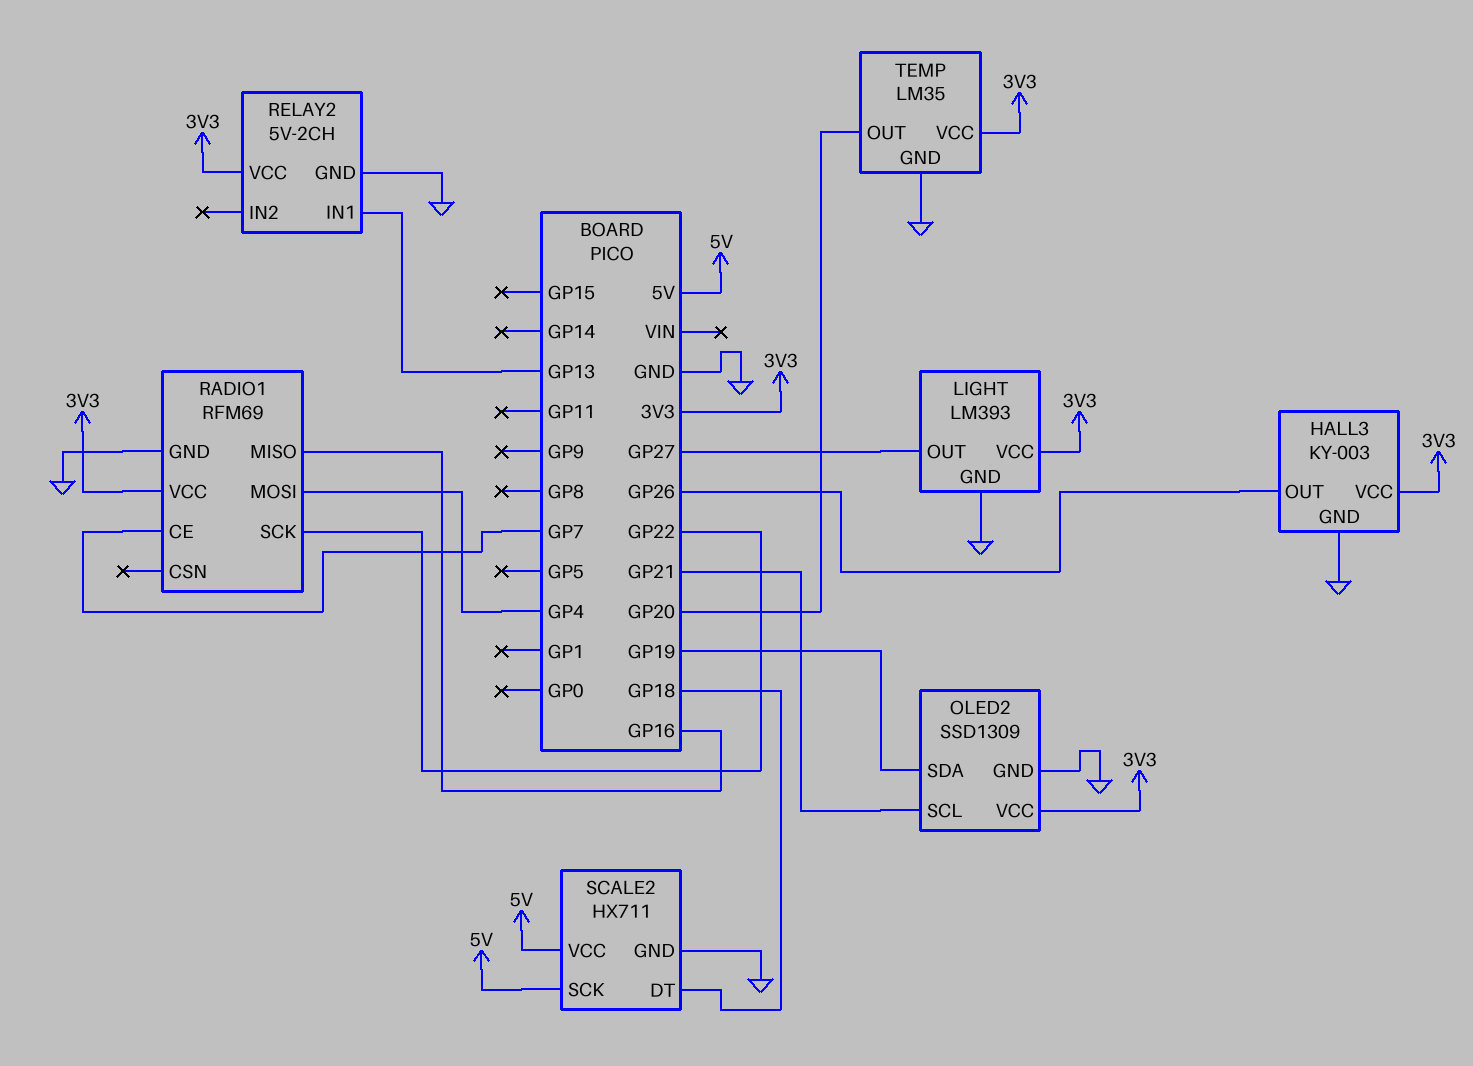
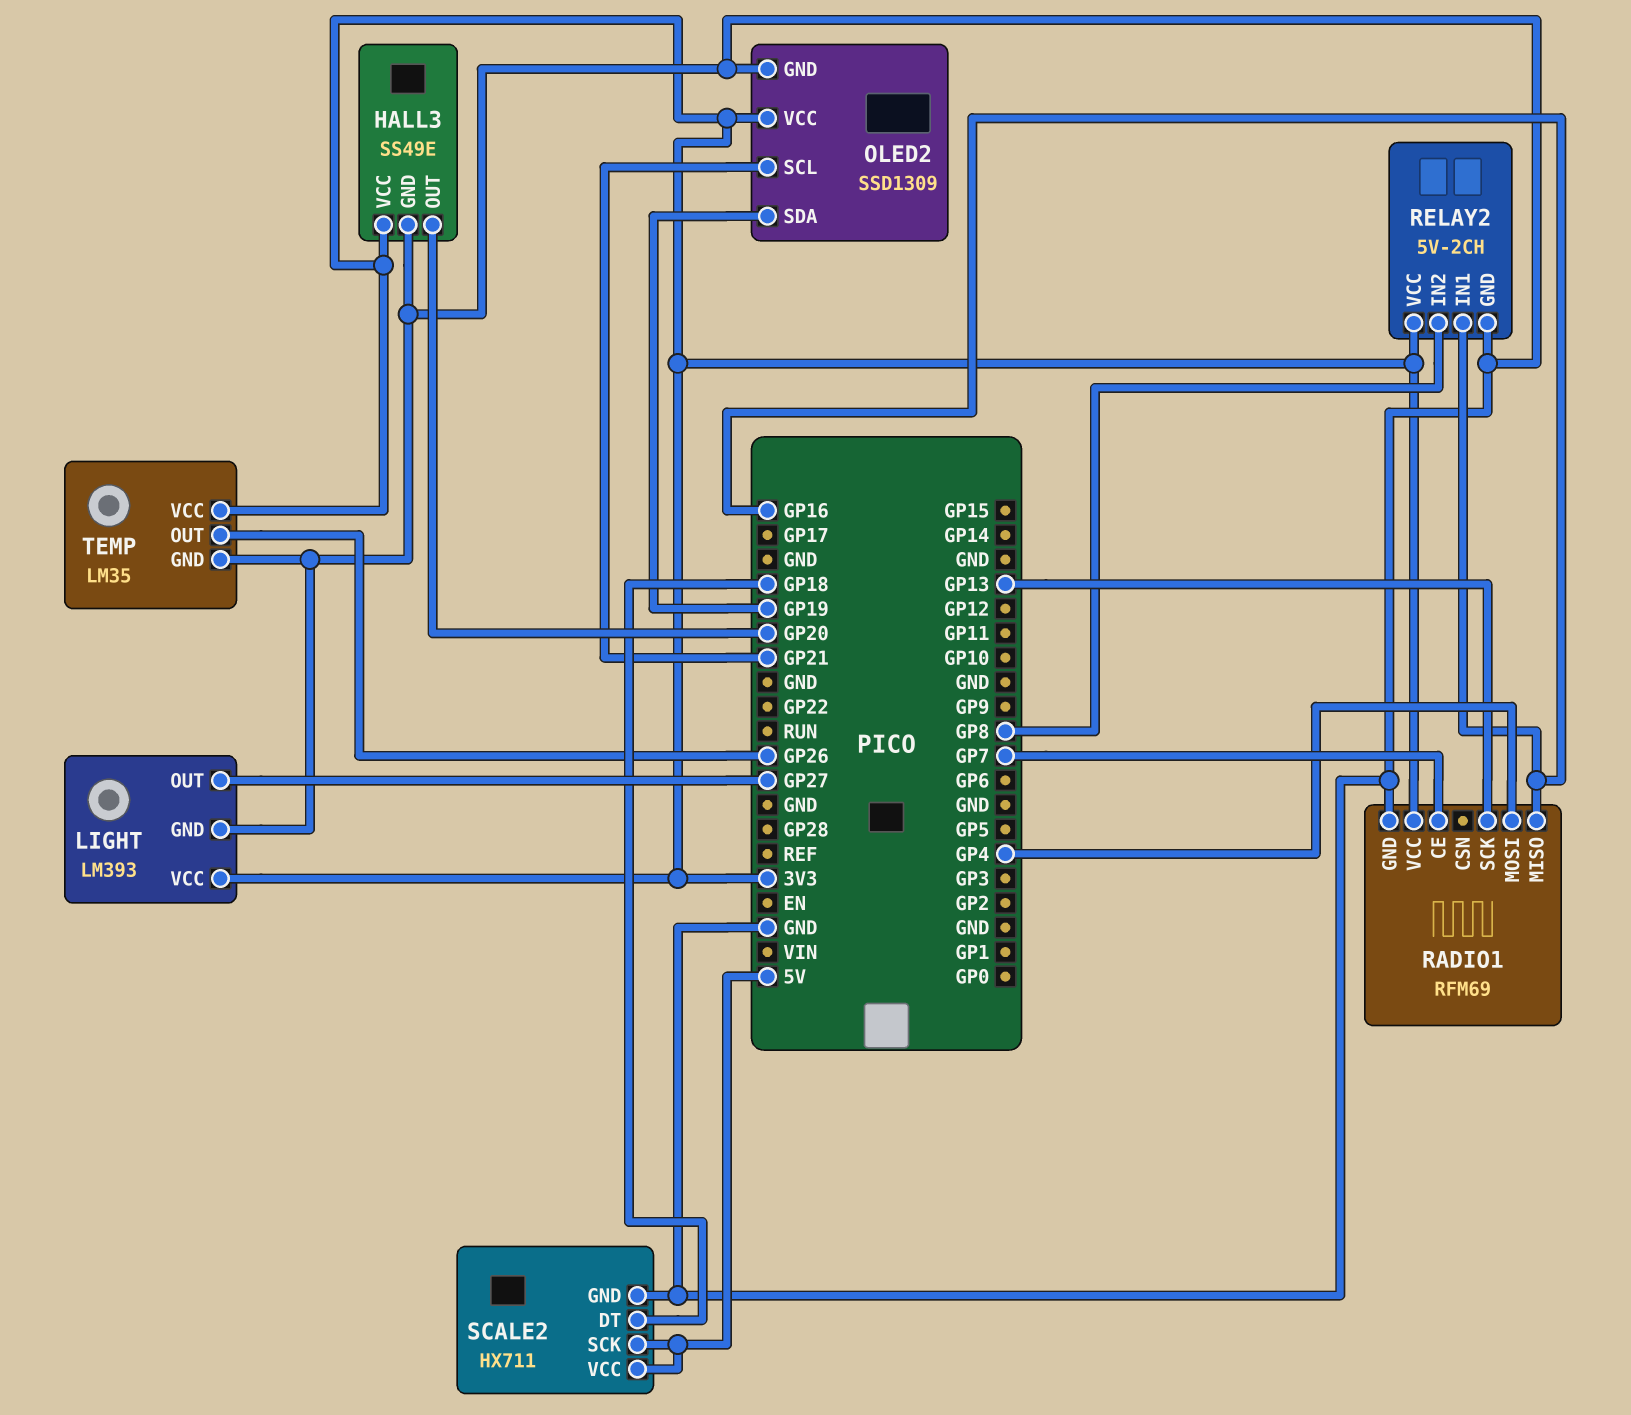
HALL3: KY-003 -> SS49E
HALL3 pin OUT: GP26 -> GP20
RADIO1 pin SCK: GP22 -> GP13
RELAY2 pin IN1: GP13 -> GP16
RELAY2 pin IN2: none -> GP8
TEMP pin OUT: GP20 -> GP26

